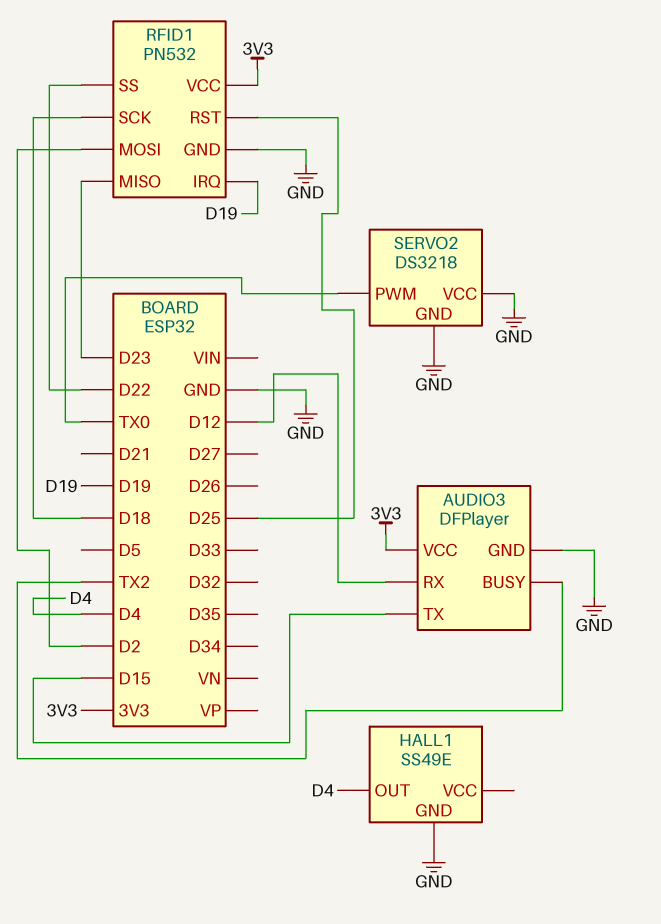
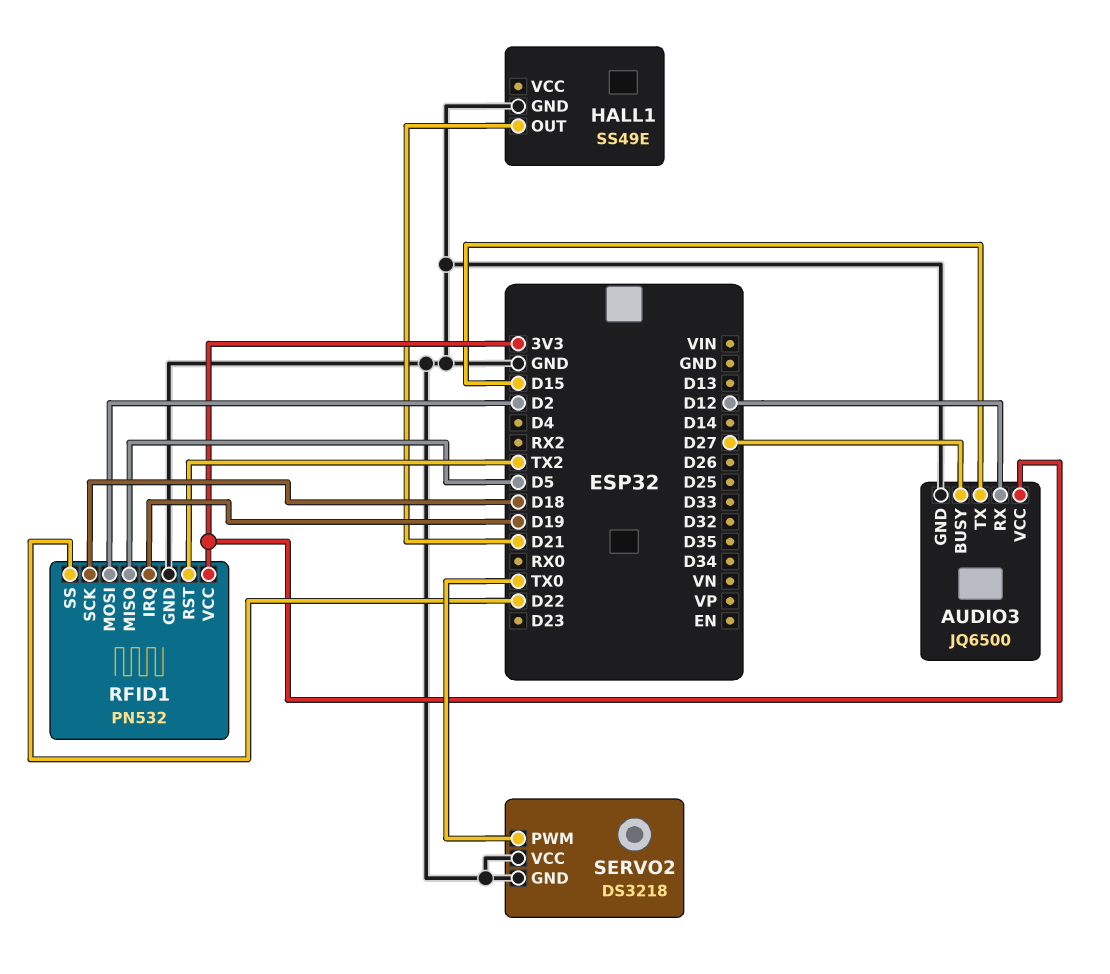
AUDIO3: DFPlayer -> JQ6500
AUDIO3 pin BUSY: TX2 -> D27
HALL1 pin OUT: D4 -> D21
RFID1 pin MISO: D23 -> D5
RFID1 pin RST: D25 -> TX2

